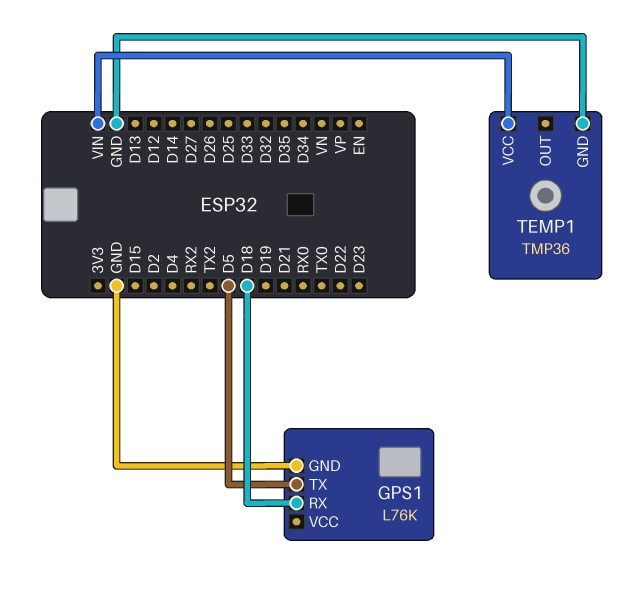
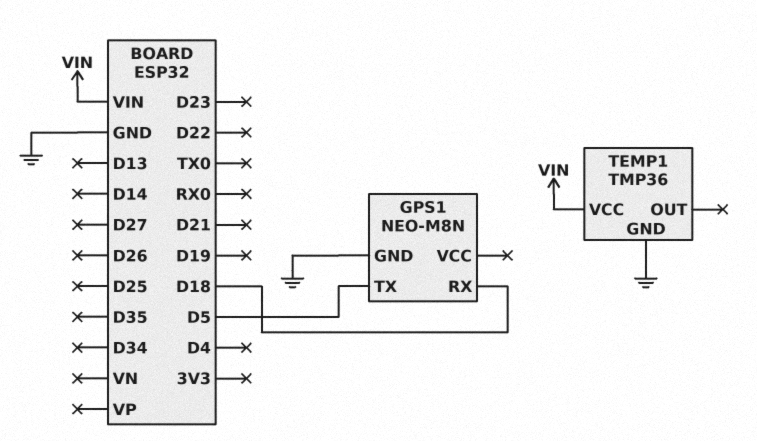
GPS1: L76K -> NEO-M8N

